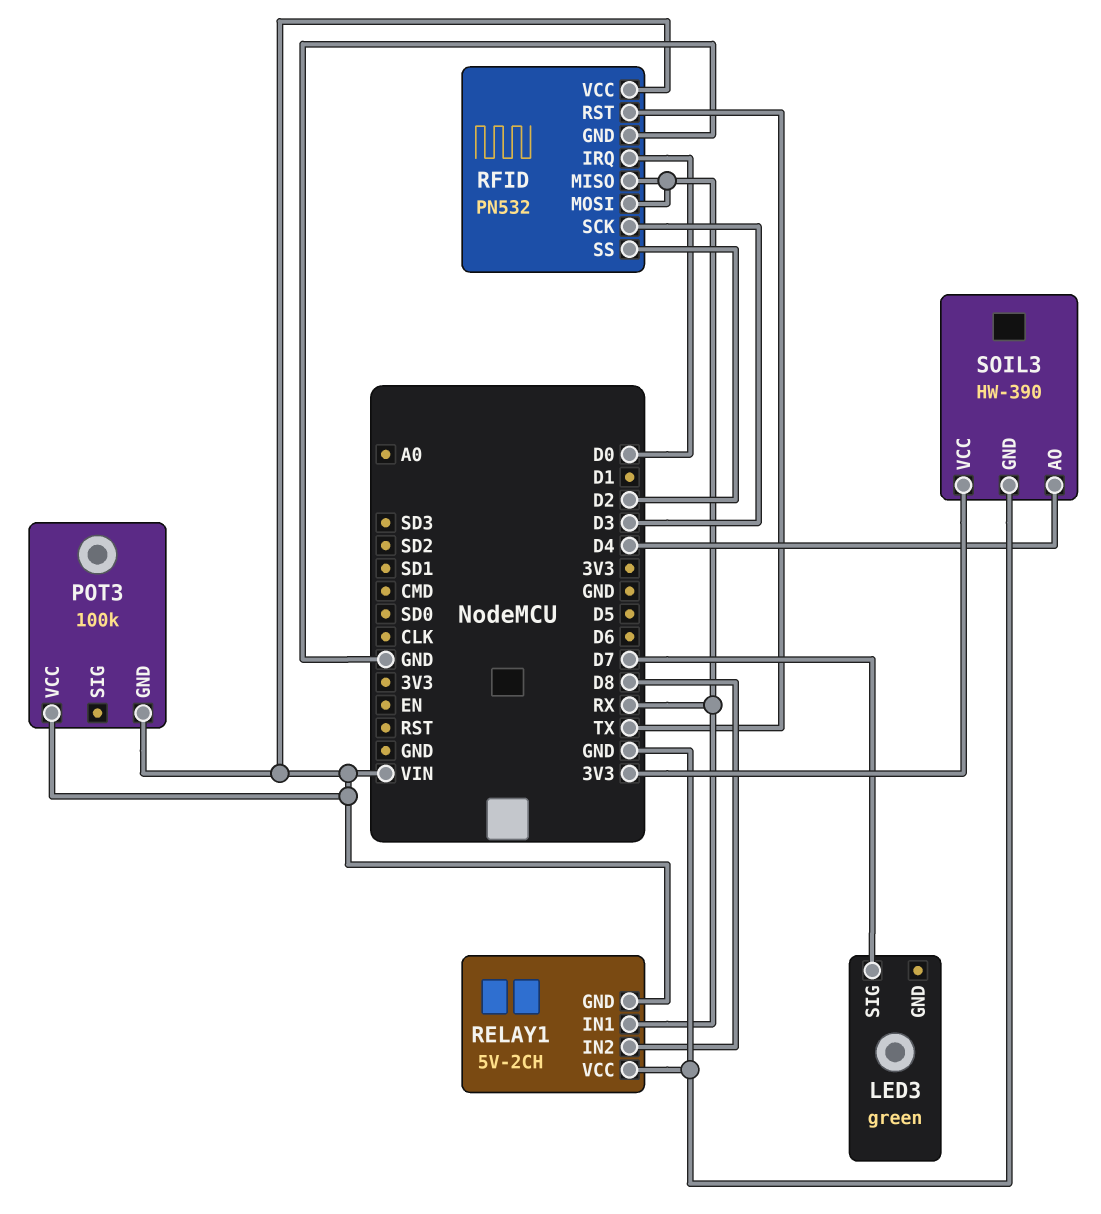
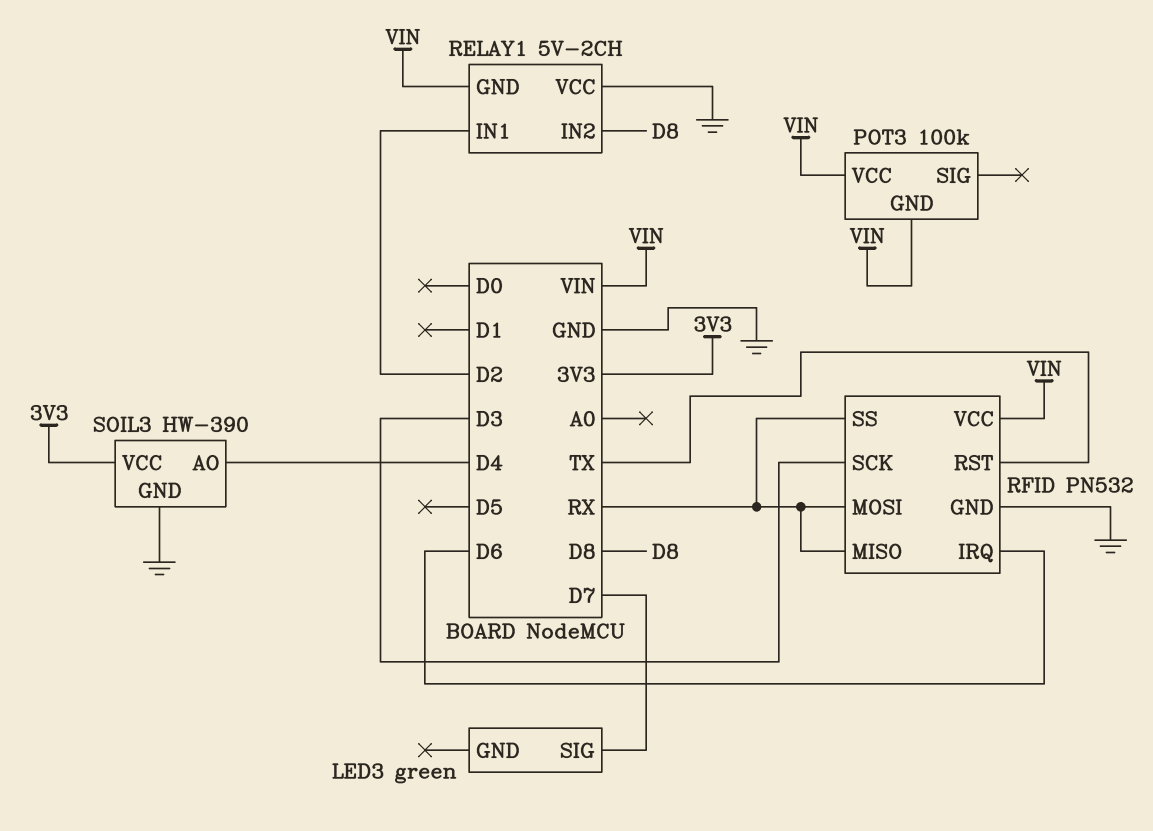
RELAY1 pin IN1: RX -> D2
RFID pin IRQ: D0 -> D6
RFID pin SS: D2 -> RX

